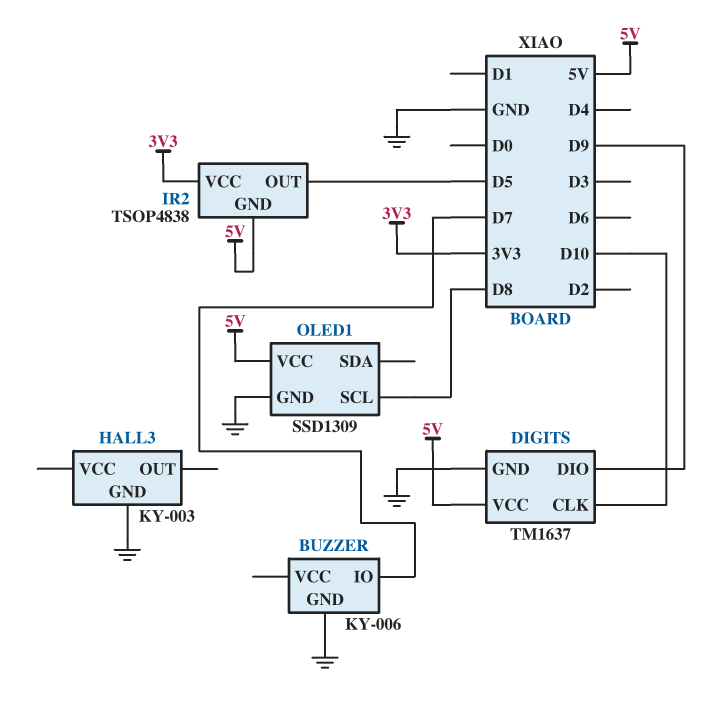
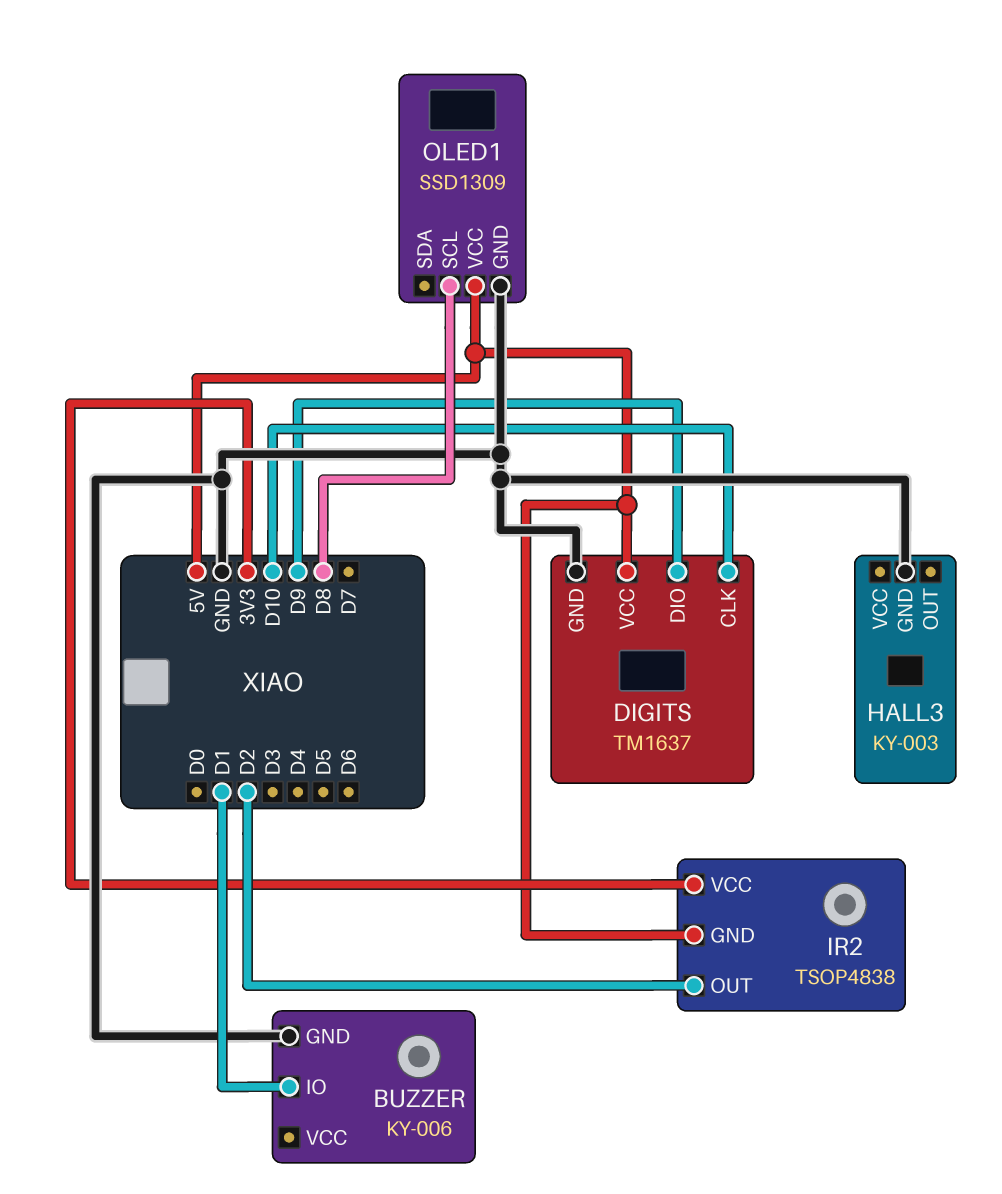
BUZZER pin IO: D7 -> D1
IR2 pin OUT: D5 -> D2

